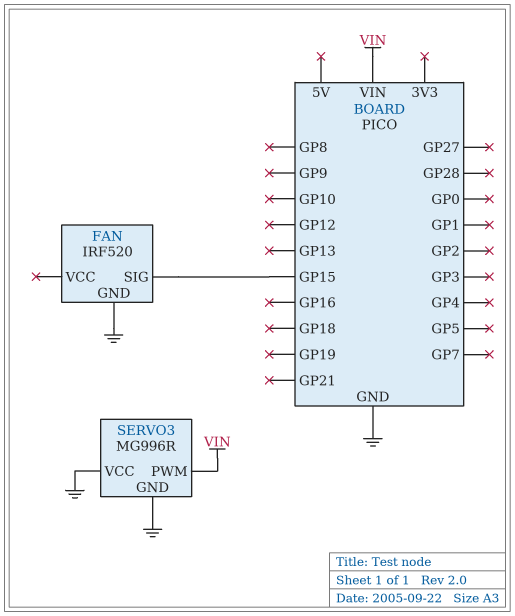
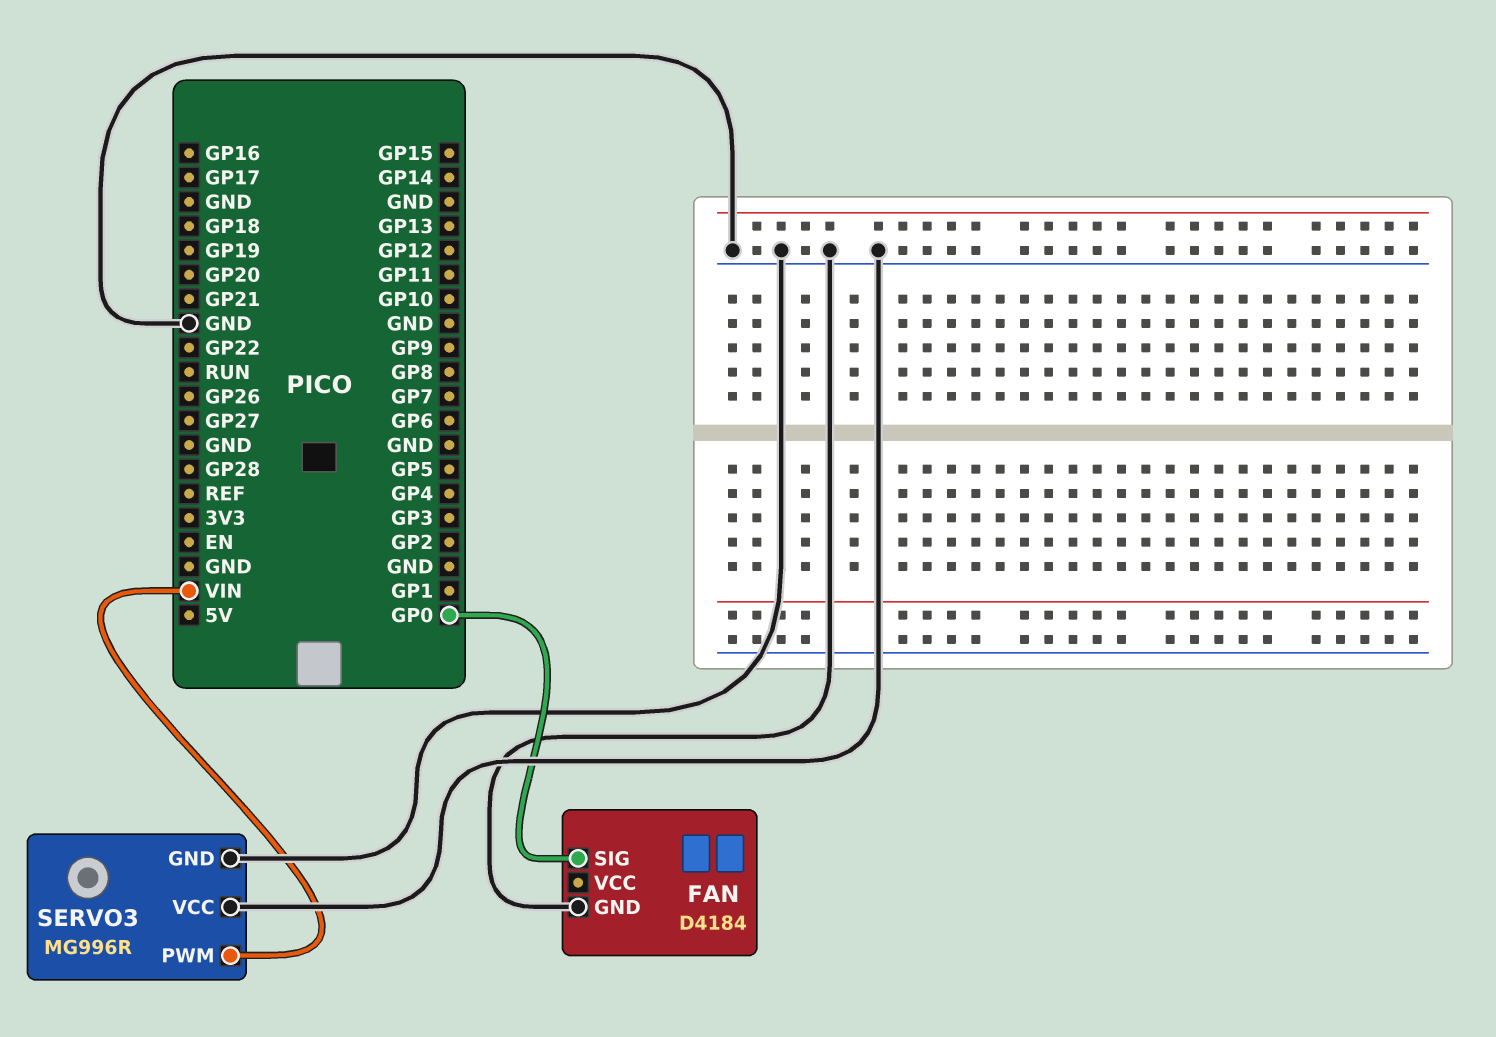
FAN: IRF520 -> D4184
FAN pin SIG: GP15 -> GP0

